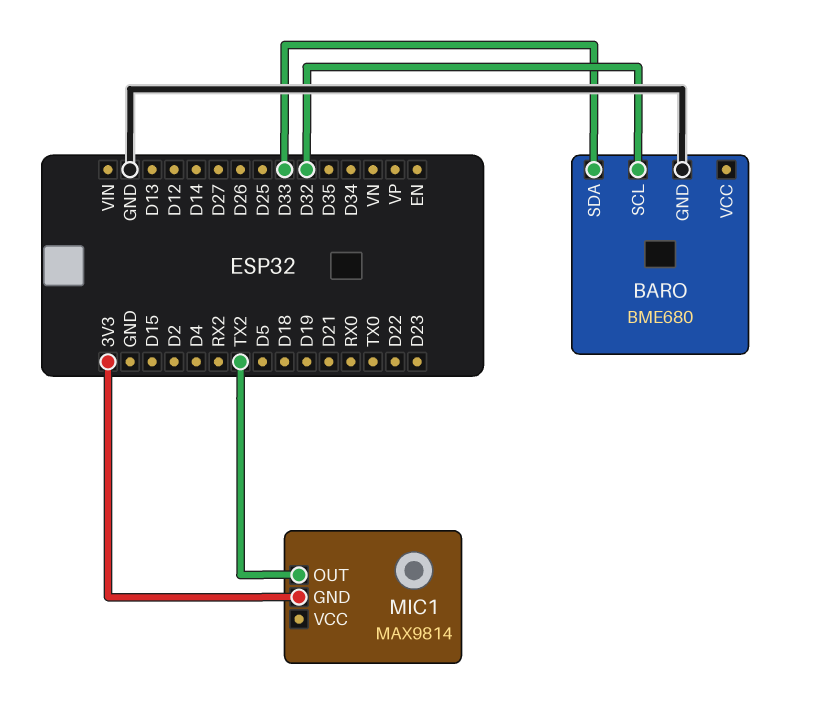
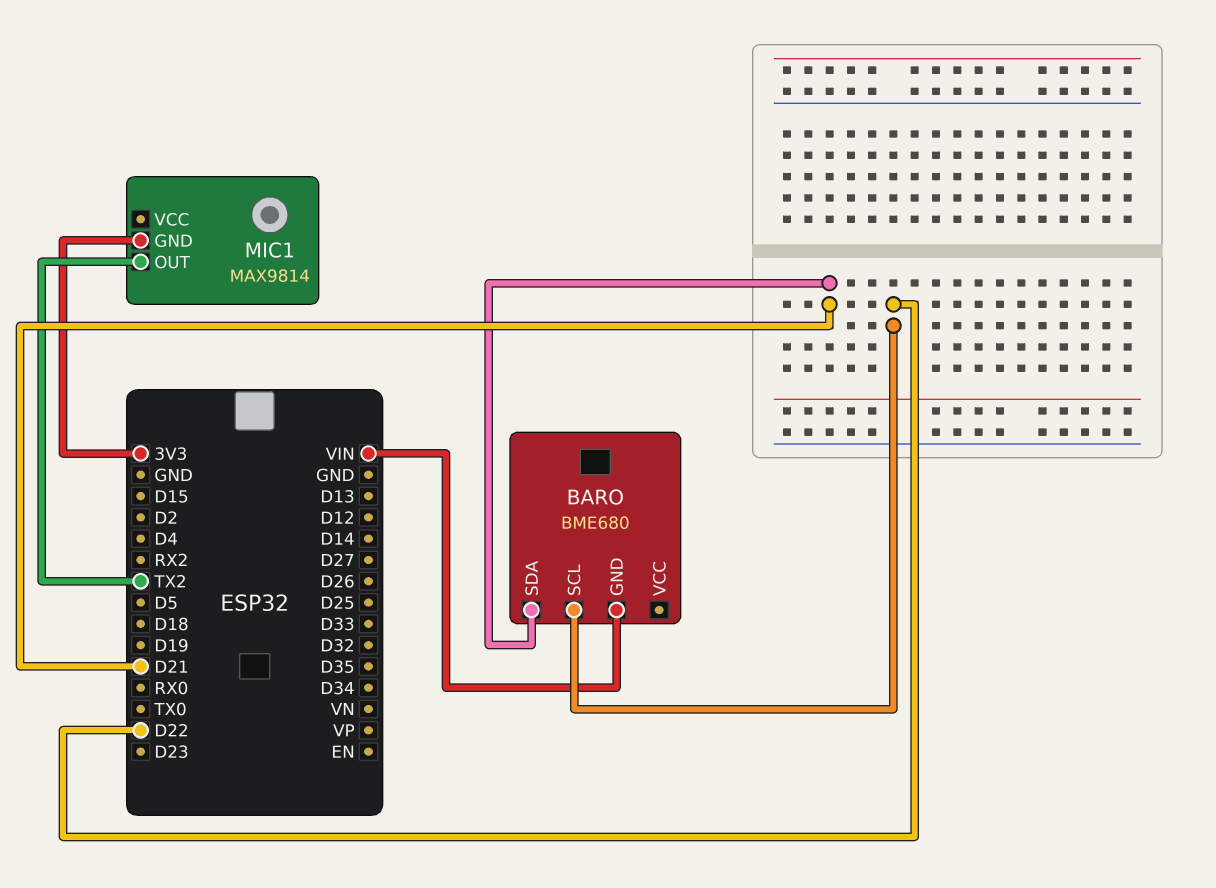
BARO pin GND: GND -> VIN
BARO pin SCL: D32 -> D22
BARO pin SDA: D33 -> D21

